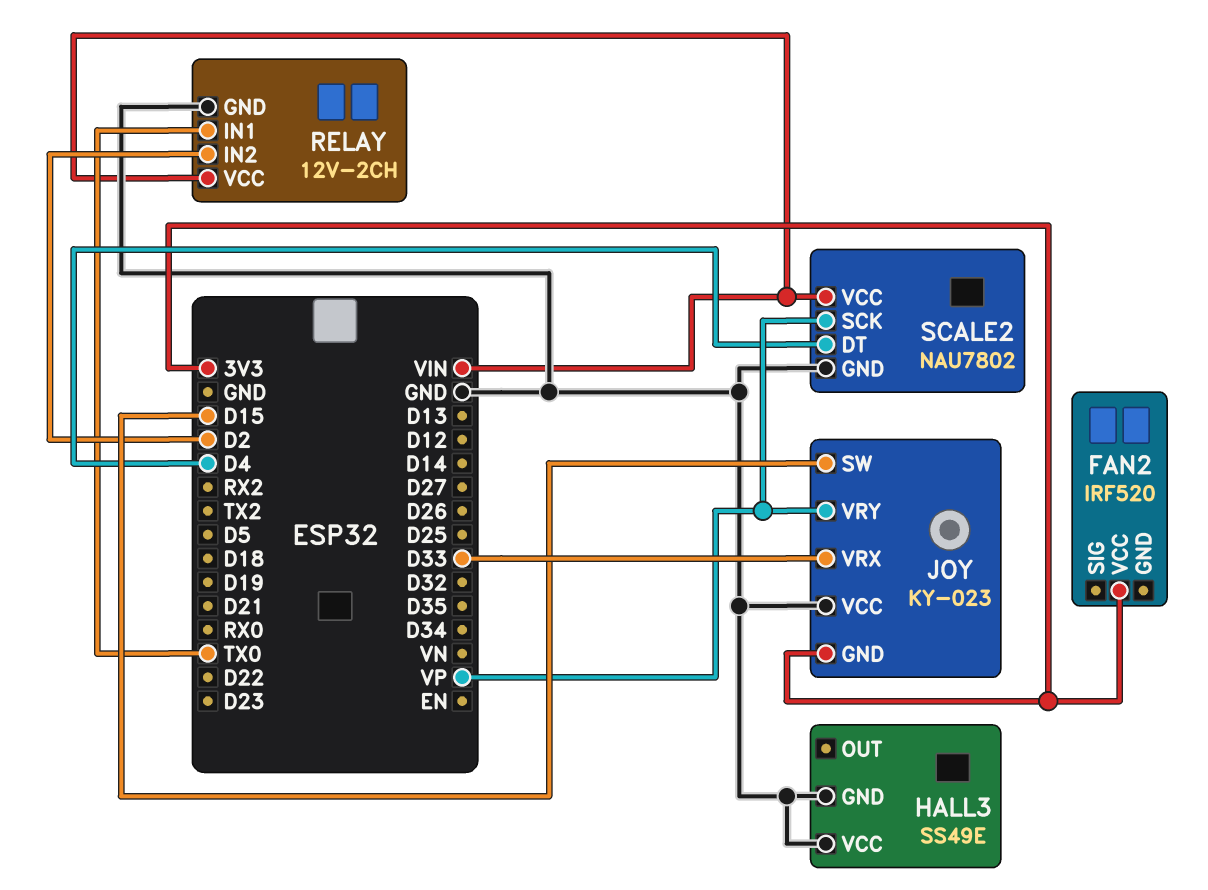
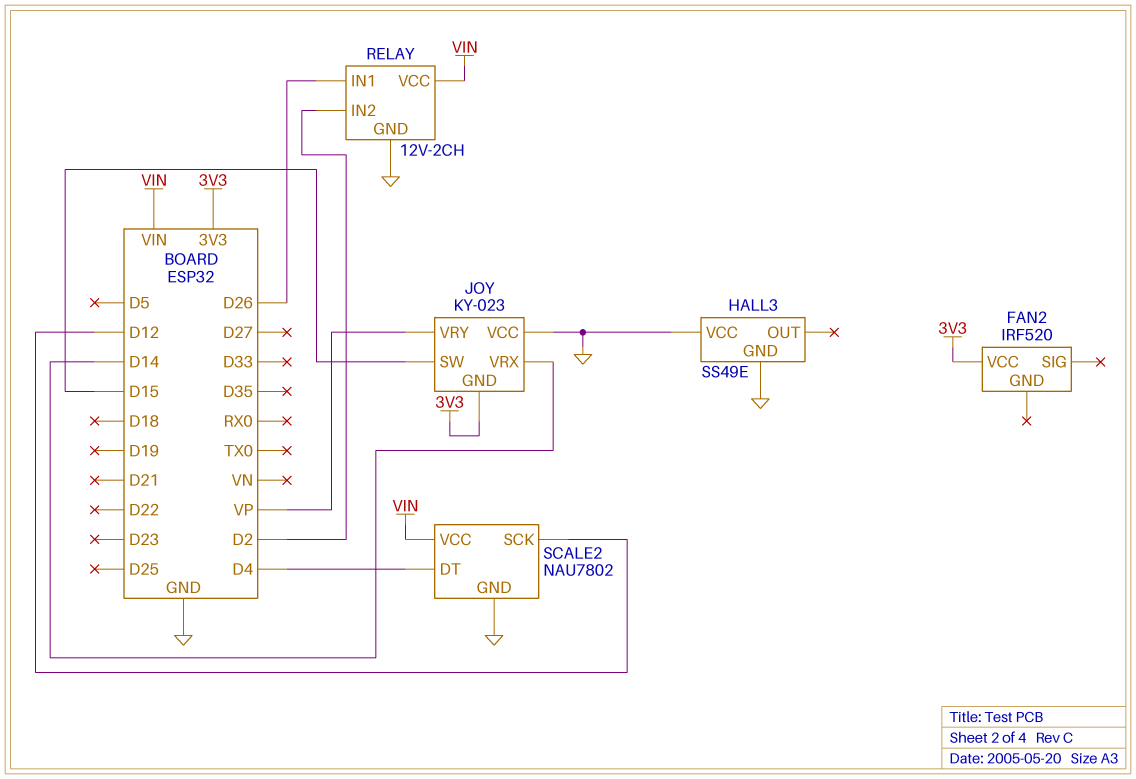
JOY pin VRX: D33 -> D14
RELAY pin IN1: TX0 -> D26
SCALE2 pin SCK: VP -> D12

